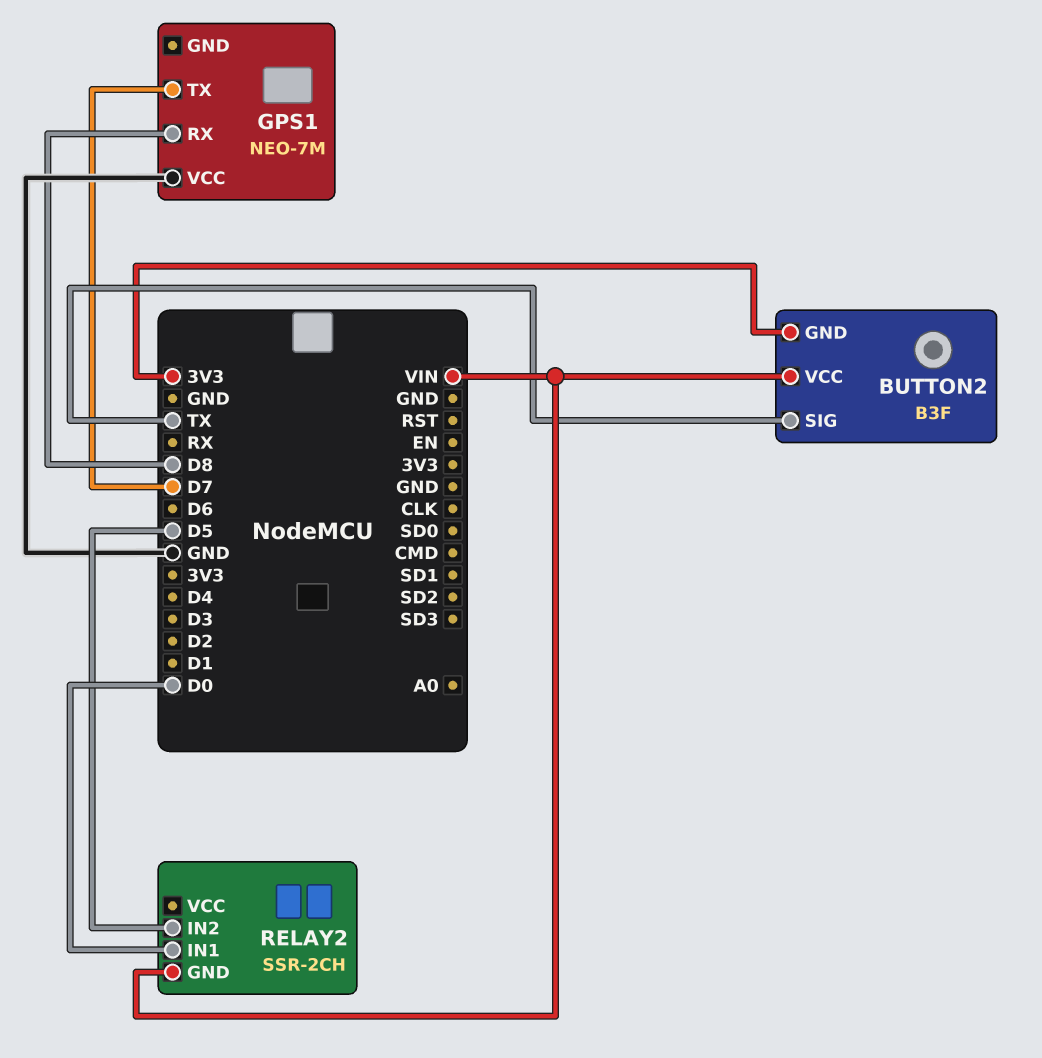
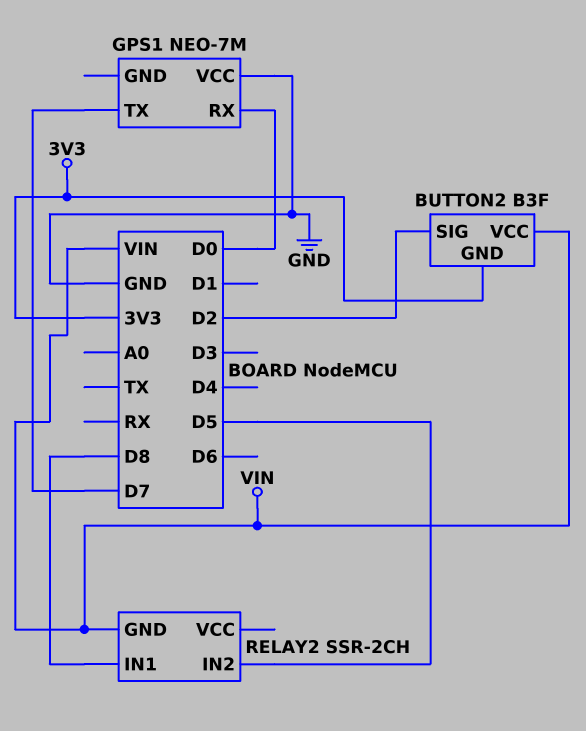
BUTTON2 pin SIG: TX -> D2
GPS1 pin RX: D8 -> D0
RELAY2 pin IN1: D0 -> D8

